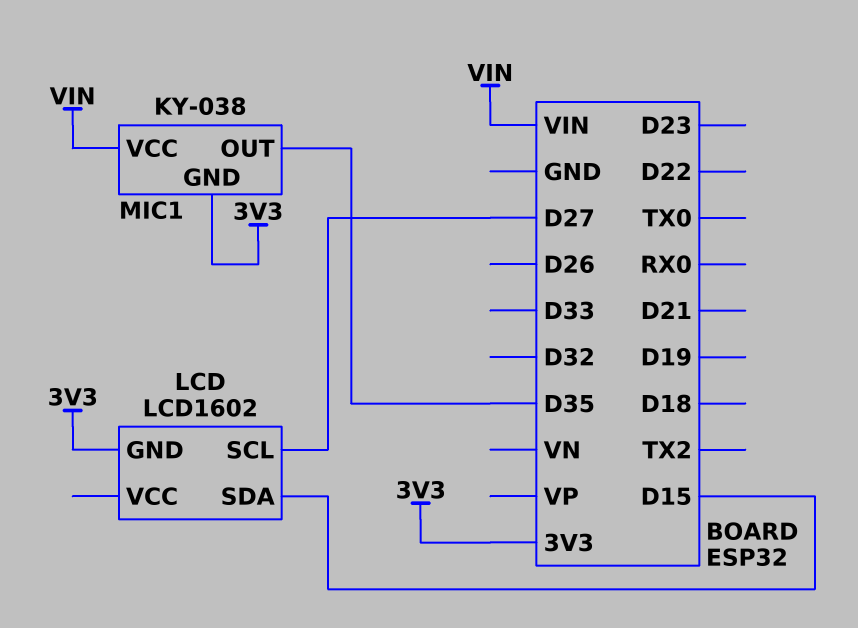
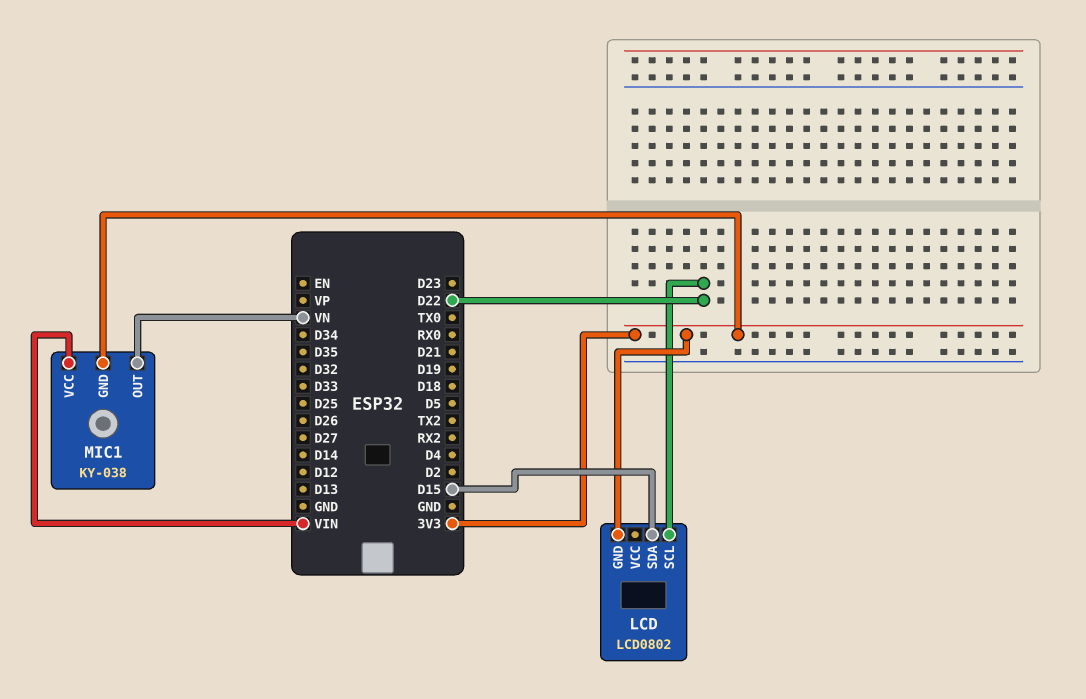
LCD: LCD1602 -> LCD0802
LCD pin SCL: D27 -> D22
MIC1 pin OUT: D35 -> VN

